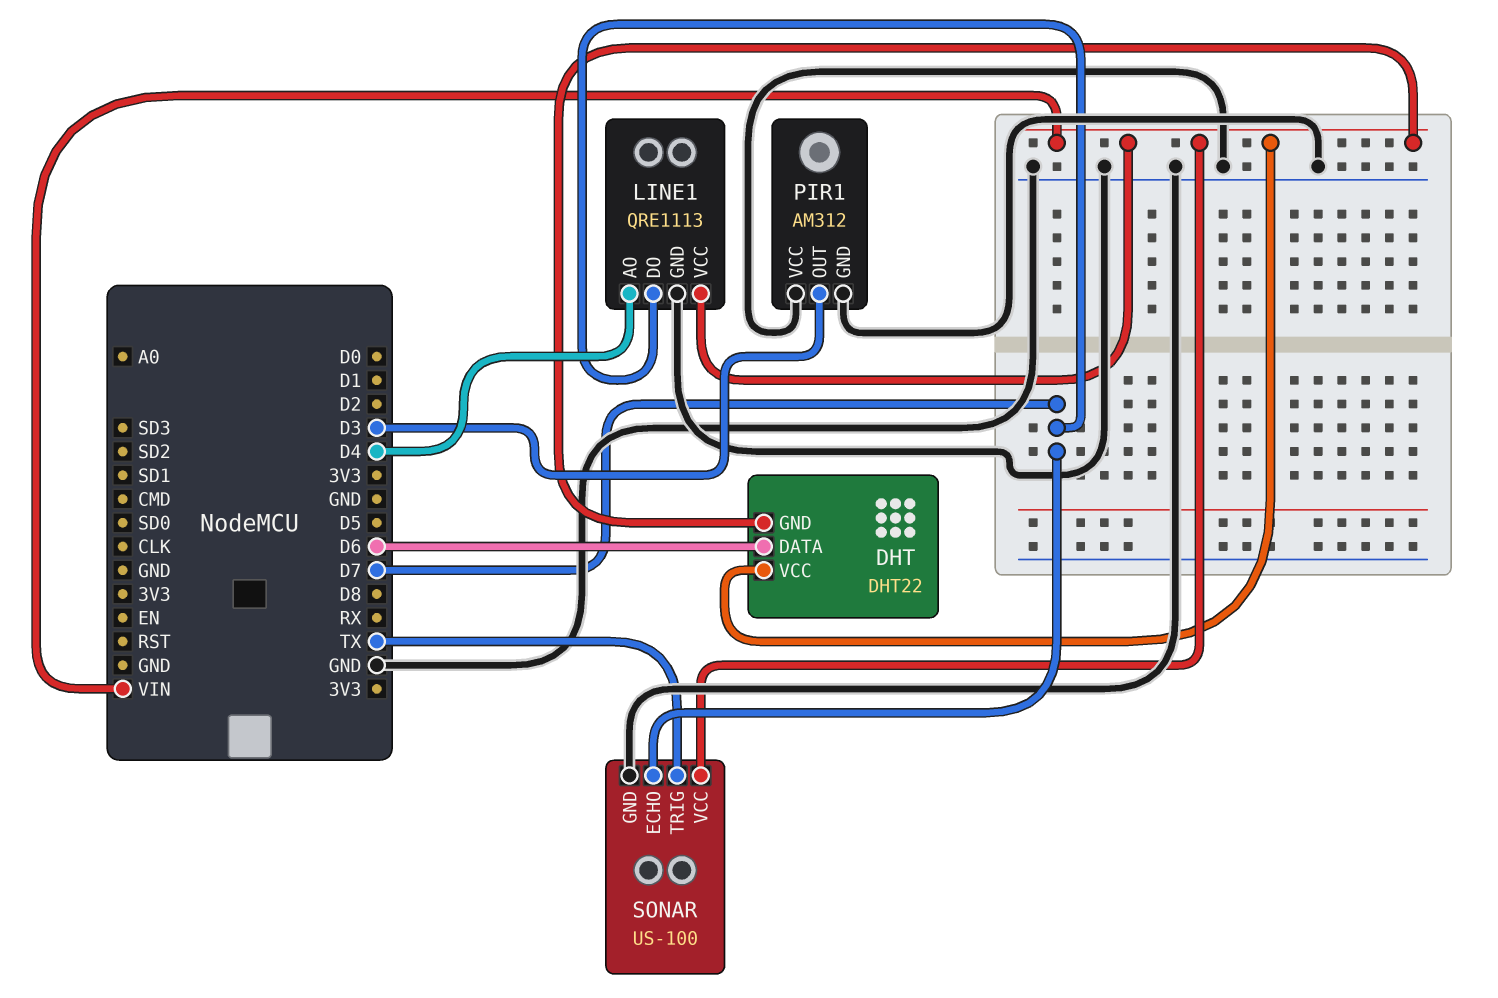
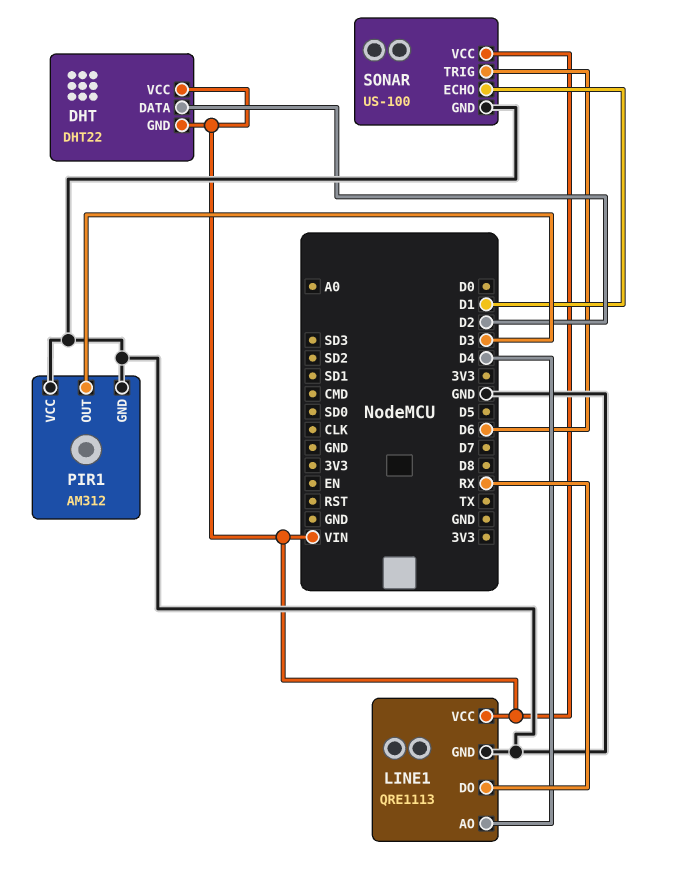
DHT pin DATA: D6 -> D2
LINE1 pin DO: D7 -> RX
SONAR pin ECHO: D7 -> D1
SONAR pin TRIG: TX -> D6

